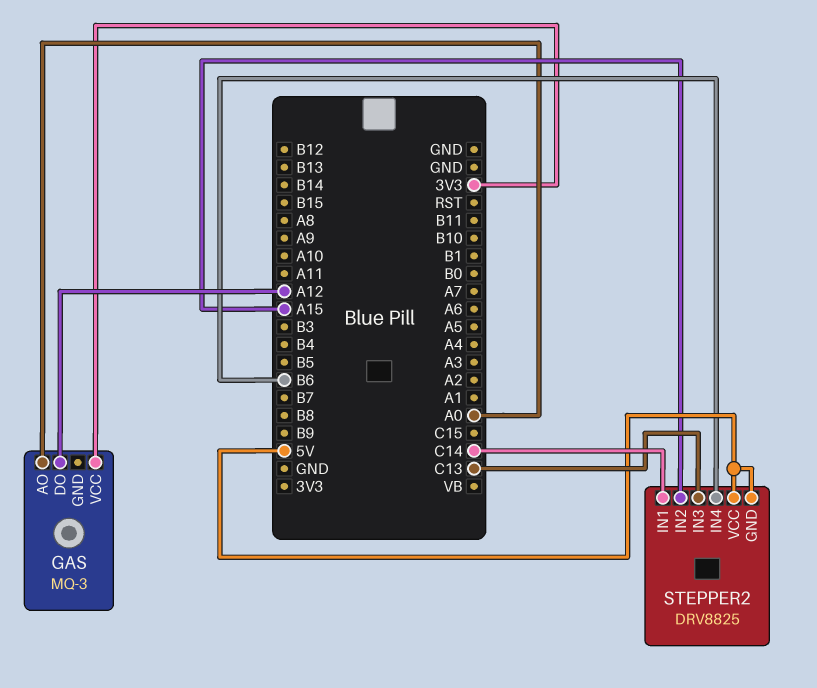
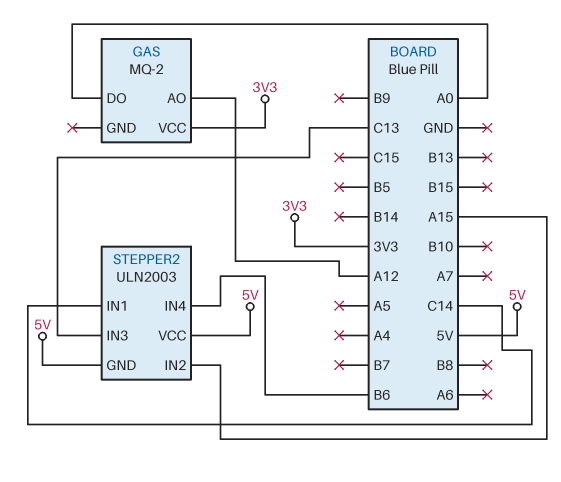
GAS: MQ-3 -> MQ-2
GAS pin AO: A0 -> A12
GAS pin DO: A12 -> A0
STEPPER2: DRV8825 -> ULN2003

